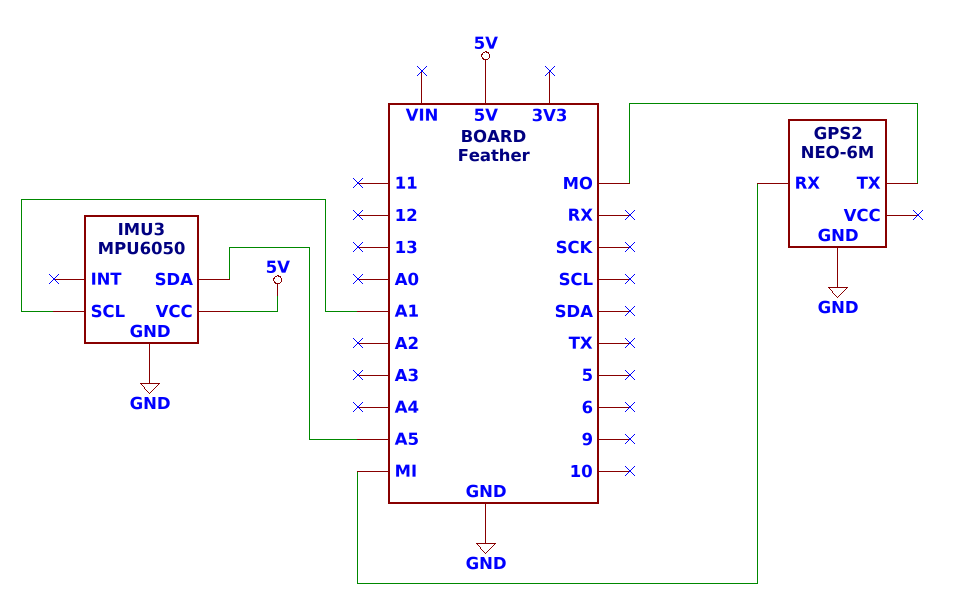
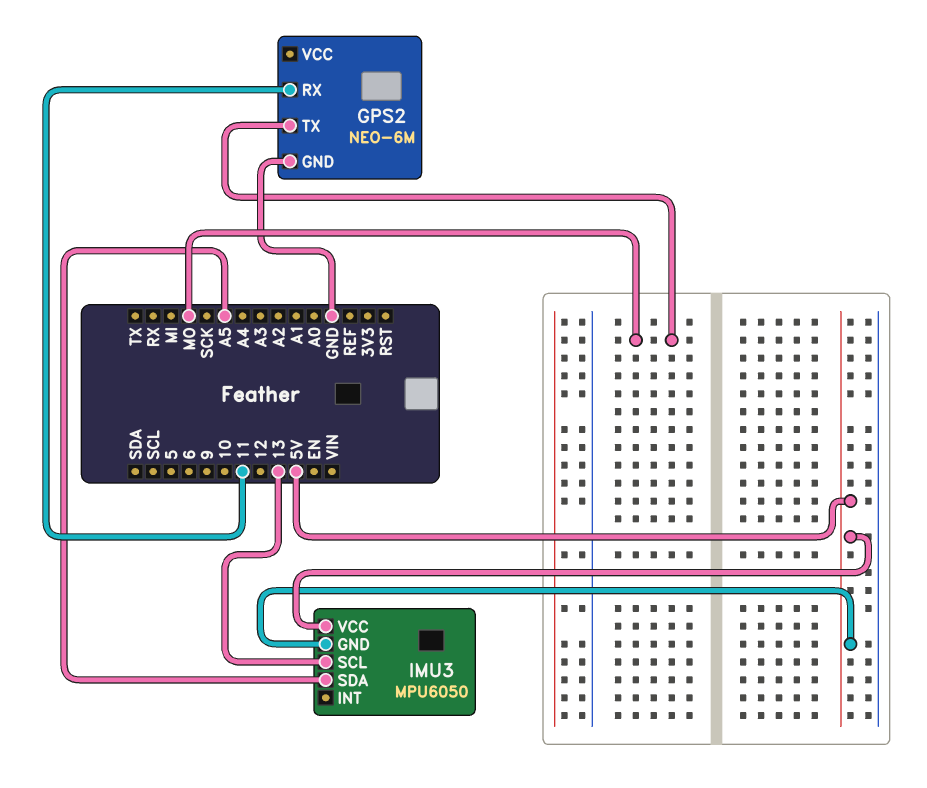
GPS2 pin RX: MI -> 11
IMU3 pin GND: GND -> 5V
IMU3 pin SCL: A1 -> 13

